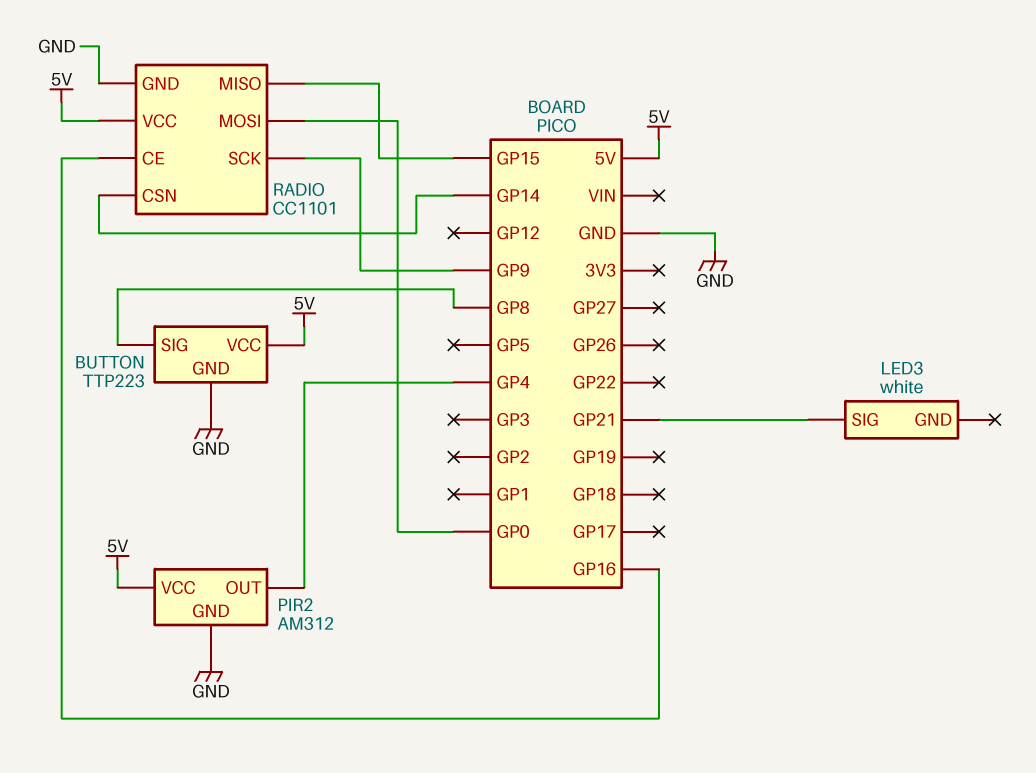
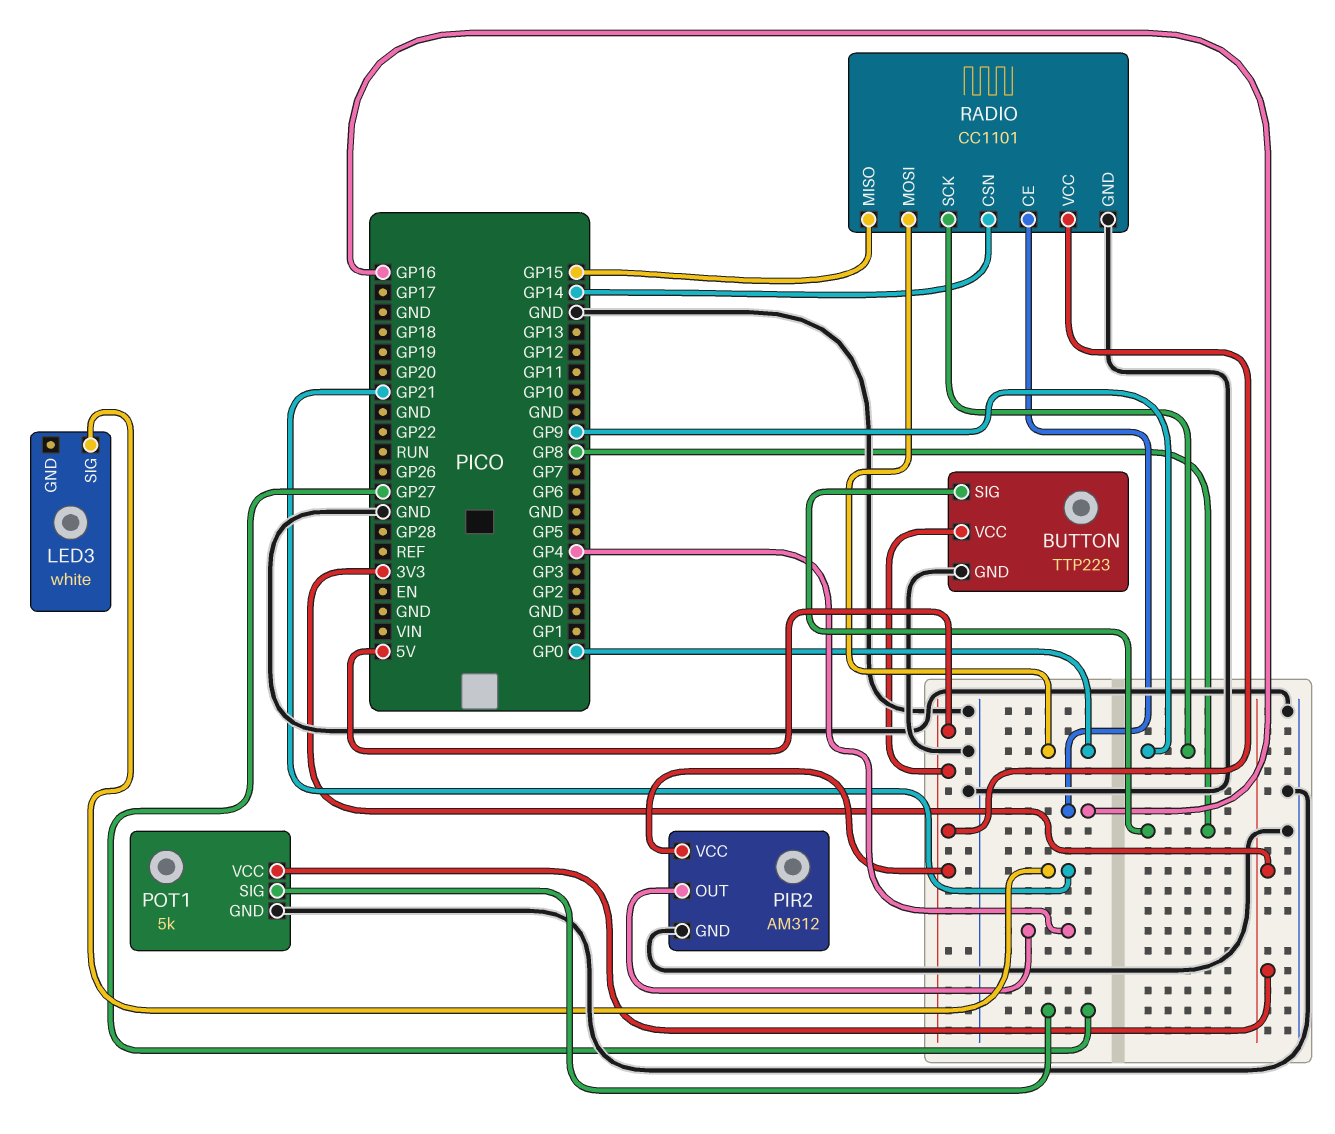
POT1: none -> 5k
POT1 pin GND: none -> GND
POT1 pin SIG: none -> GP27
POT1 pin VCC: none -> 3V3

